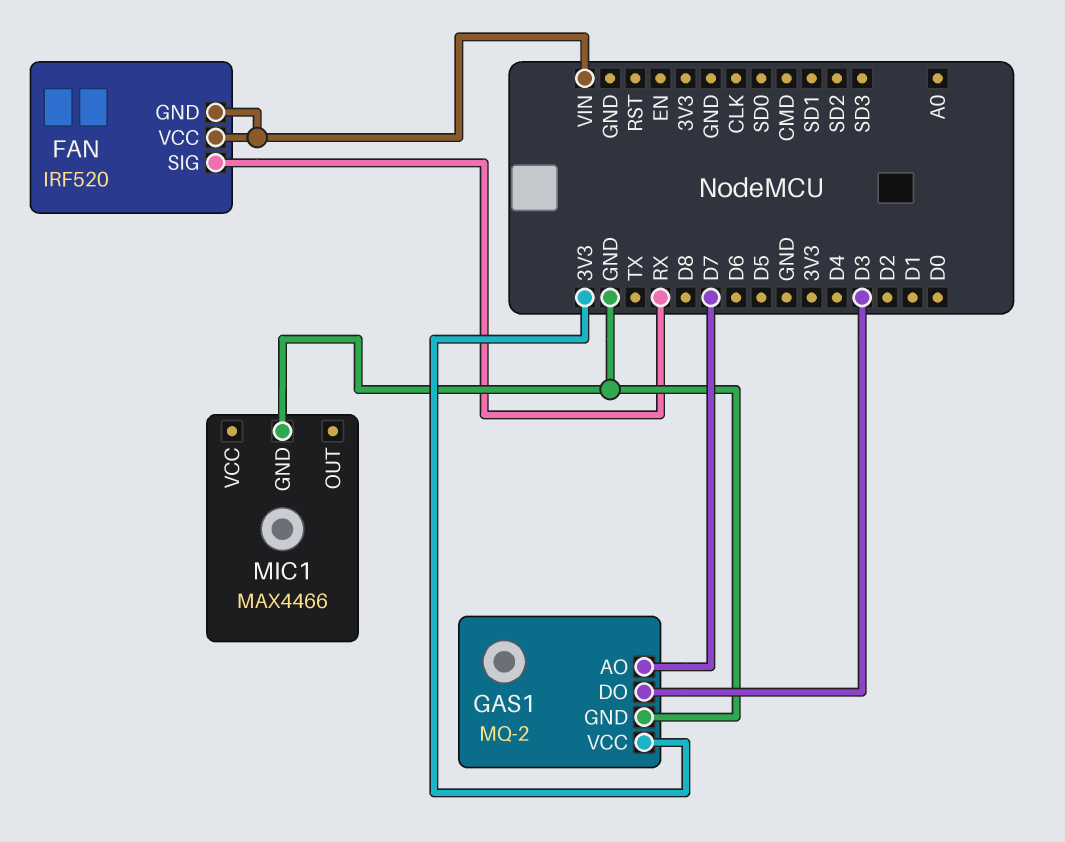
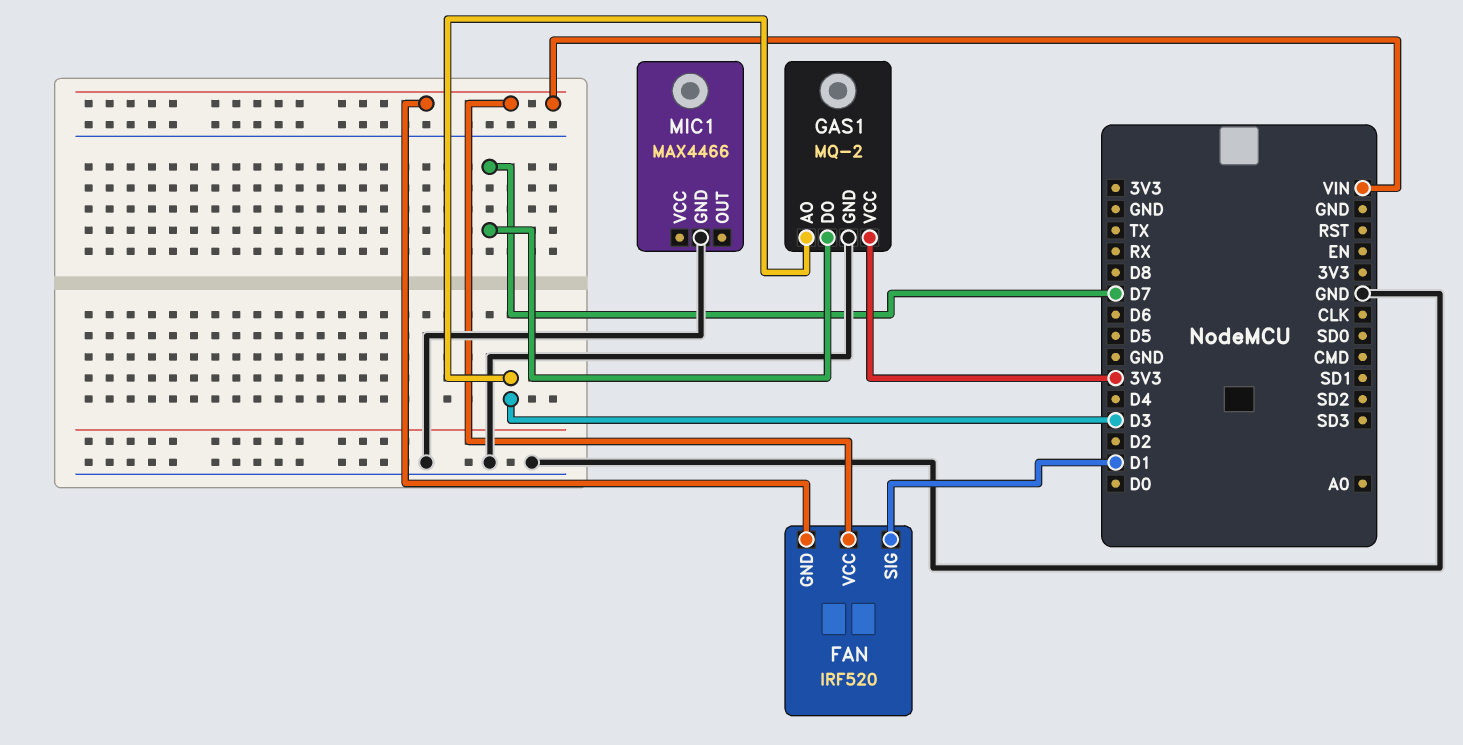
FAN pin SIG: RX -> D1
GAS1 pin AO: D7 -> D3
GAS1 pin DO: D3 -> D7

